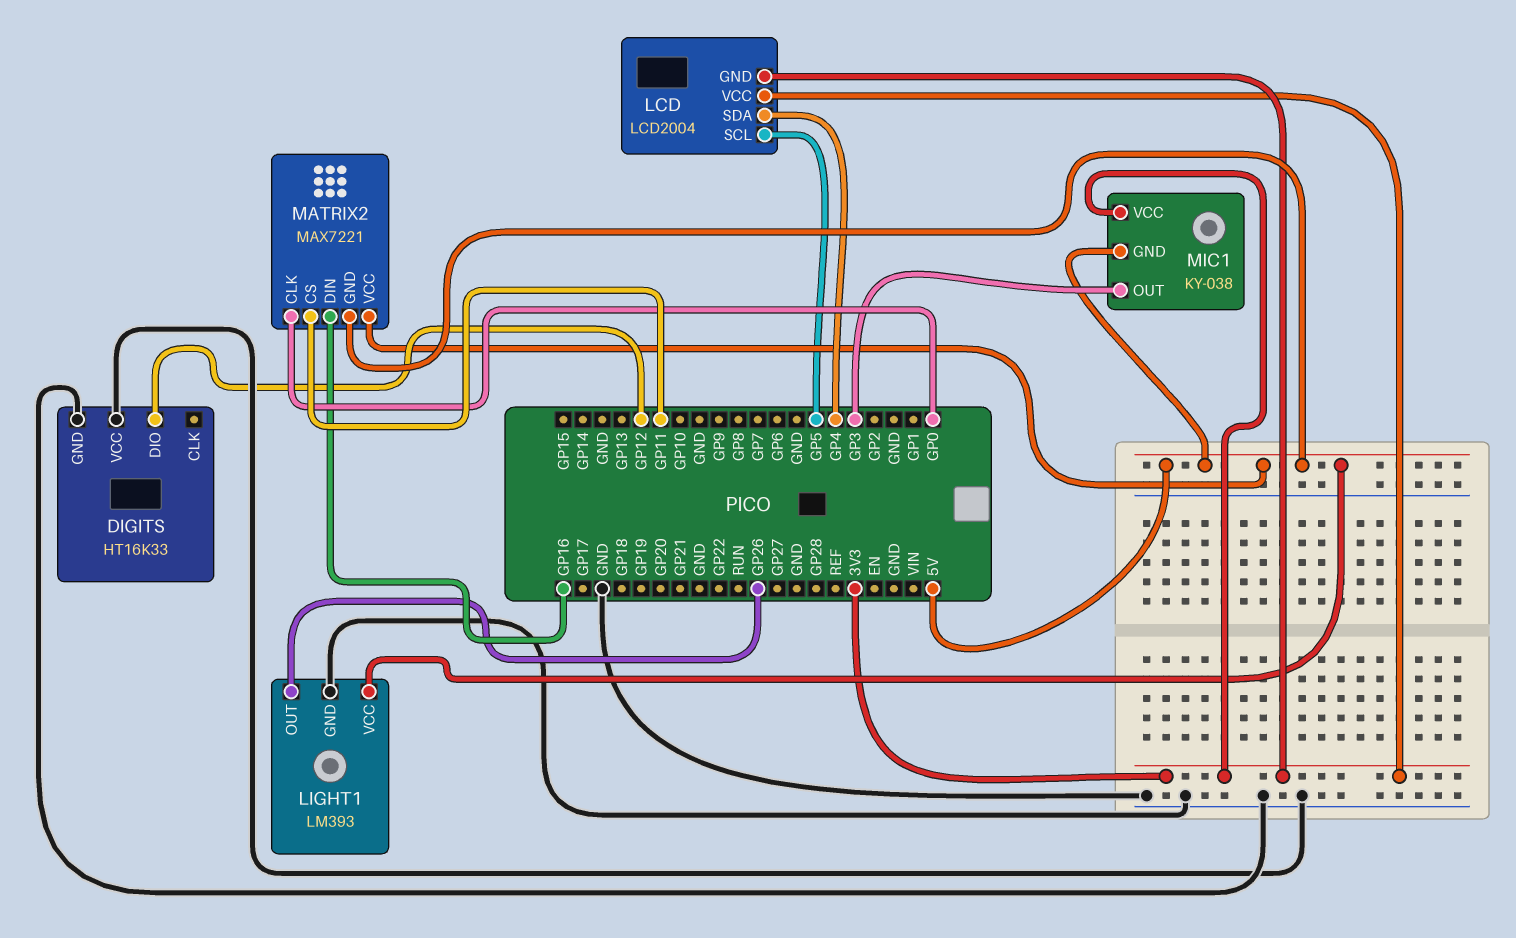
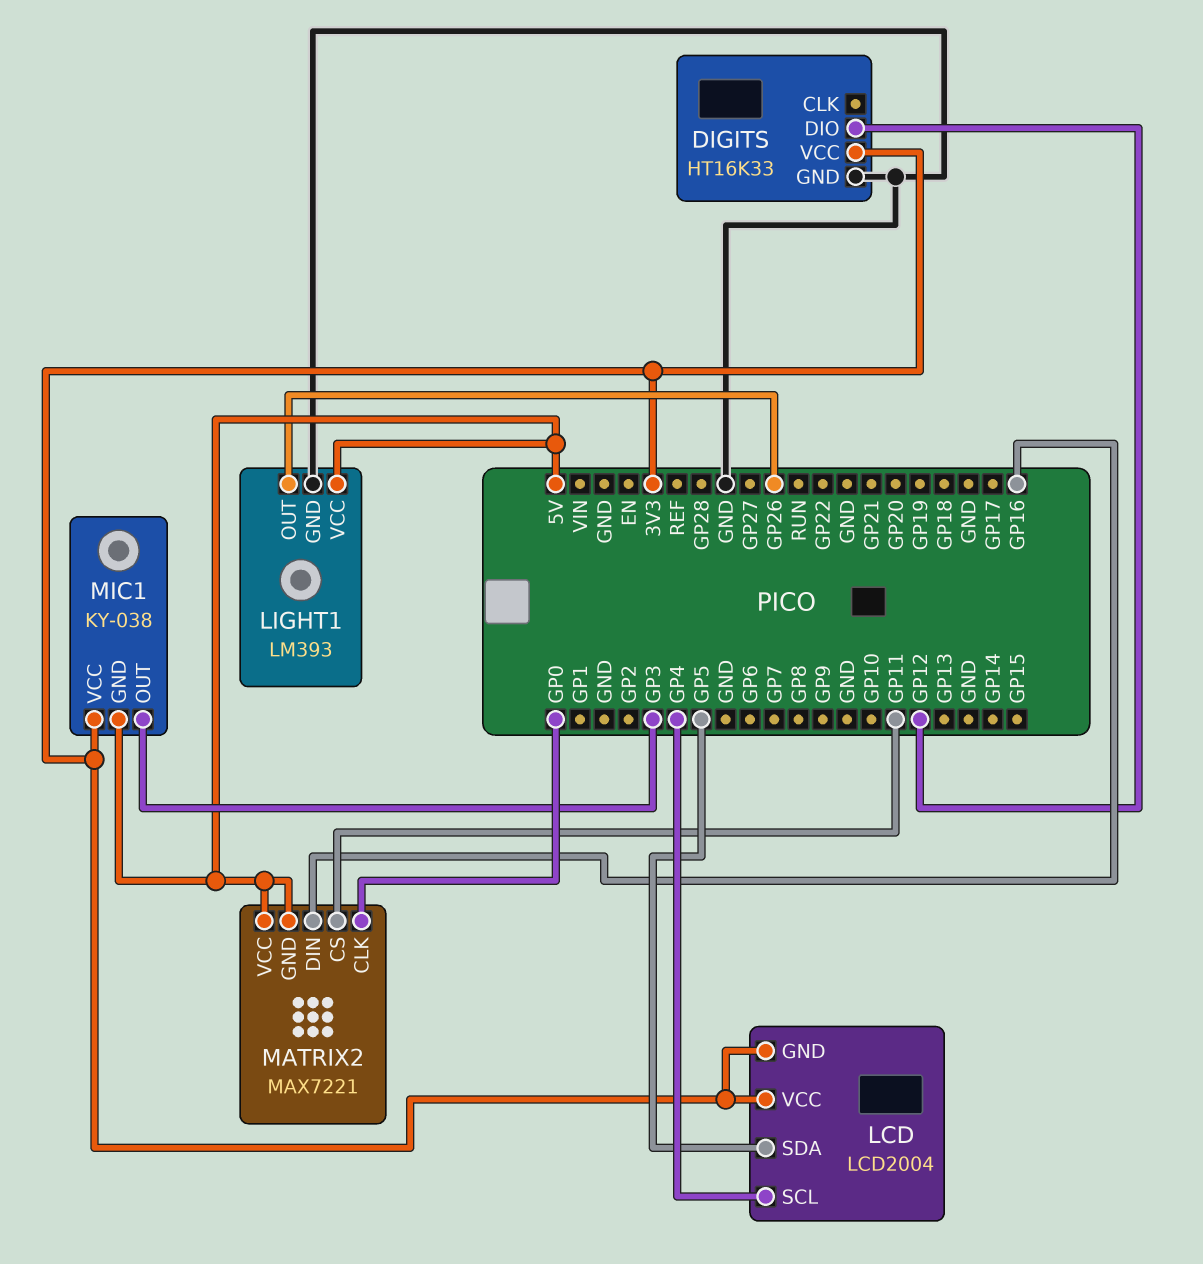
DIGITS pin VCC: GND -> 3V3
LCD pin SCL: GP5 -> GP4
LCD pin SDA: GP4 -> GP5

